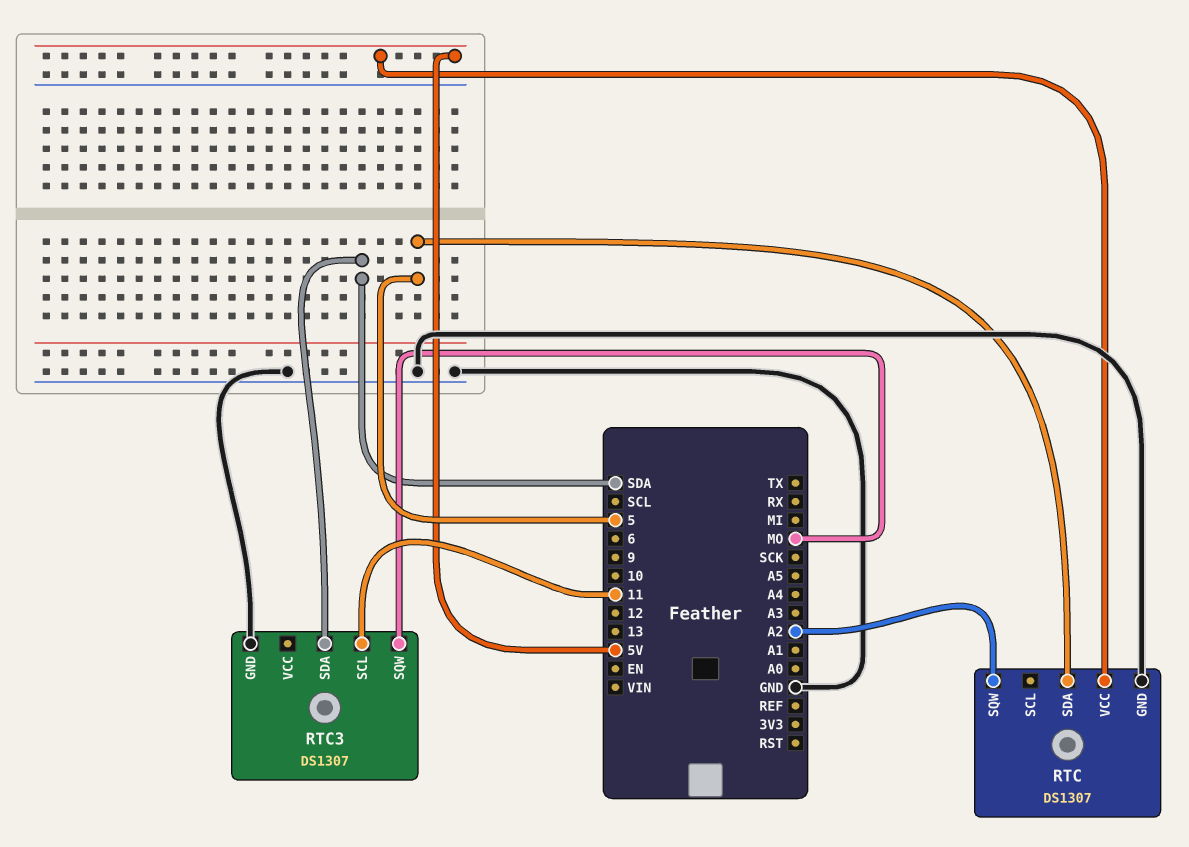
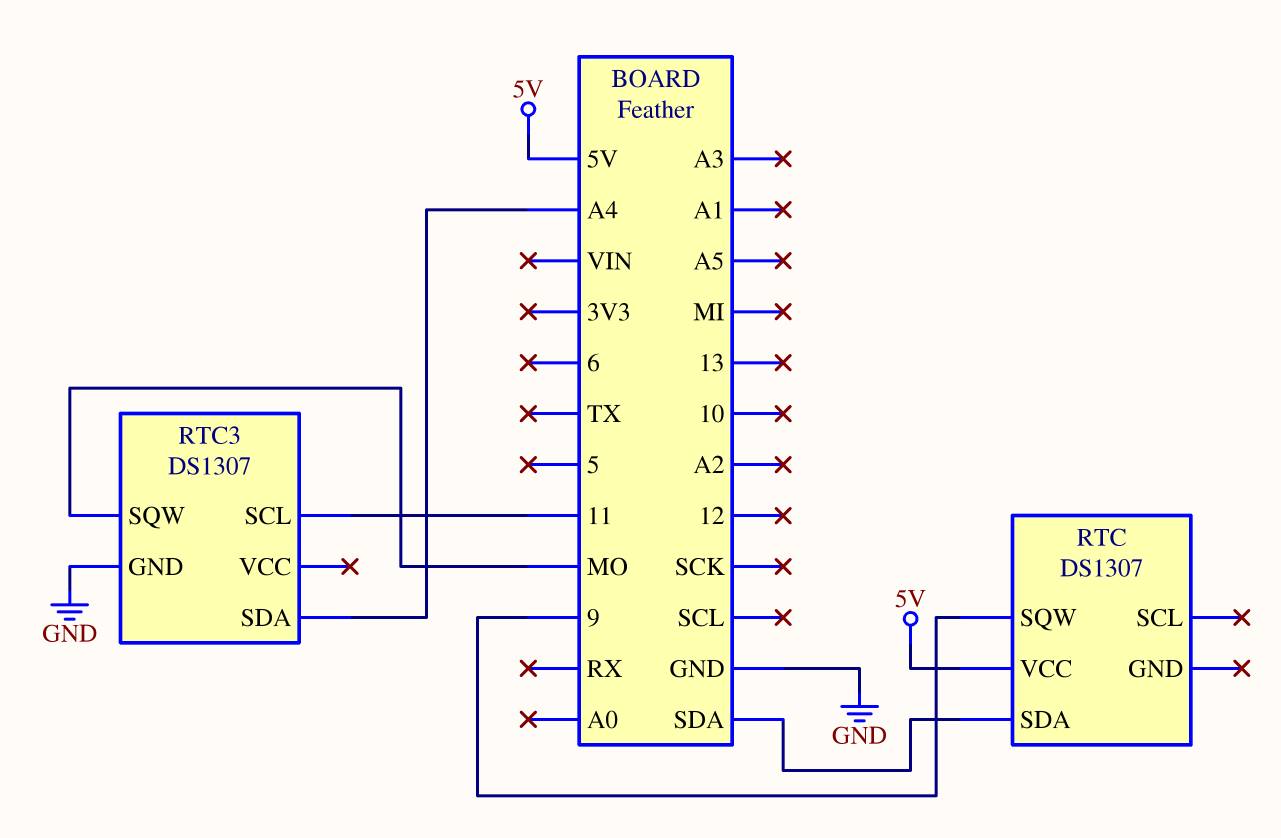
RTC pin GND: GND -> none
RTC pin SDA: 5 -> SDA
RTC pin SQW: A2 -> 9
RTC3 pin SDA: SDA -> A4

